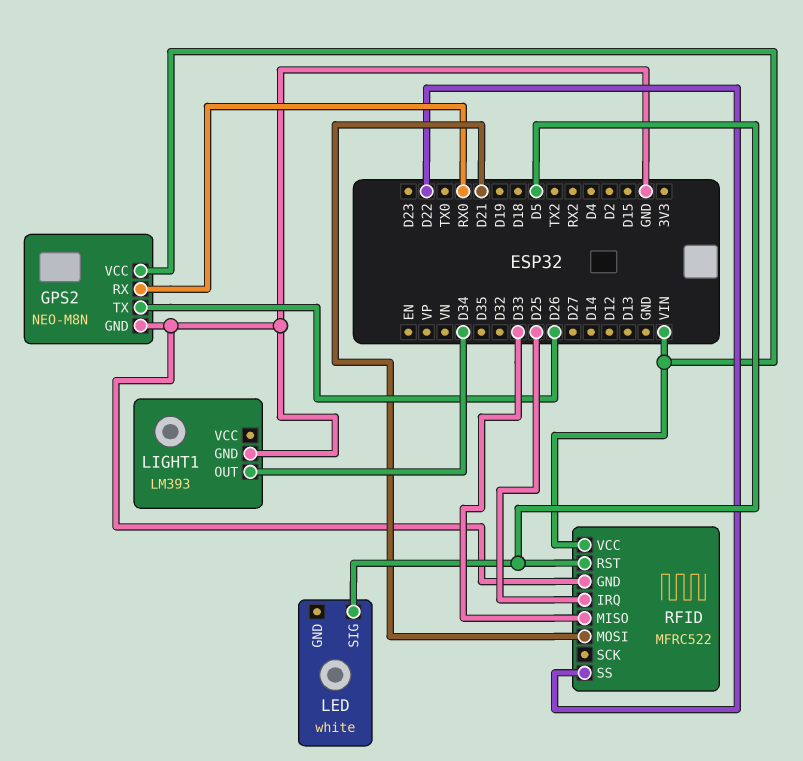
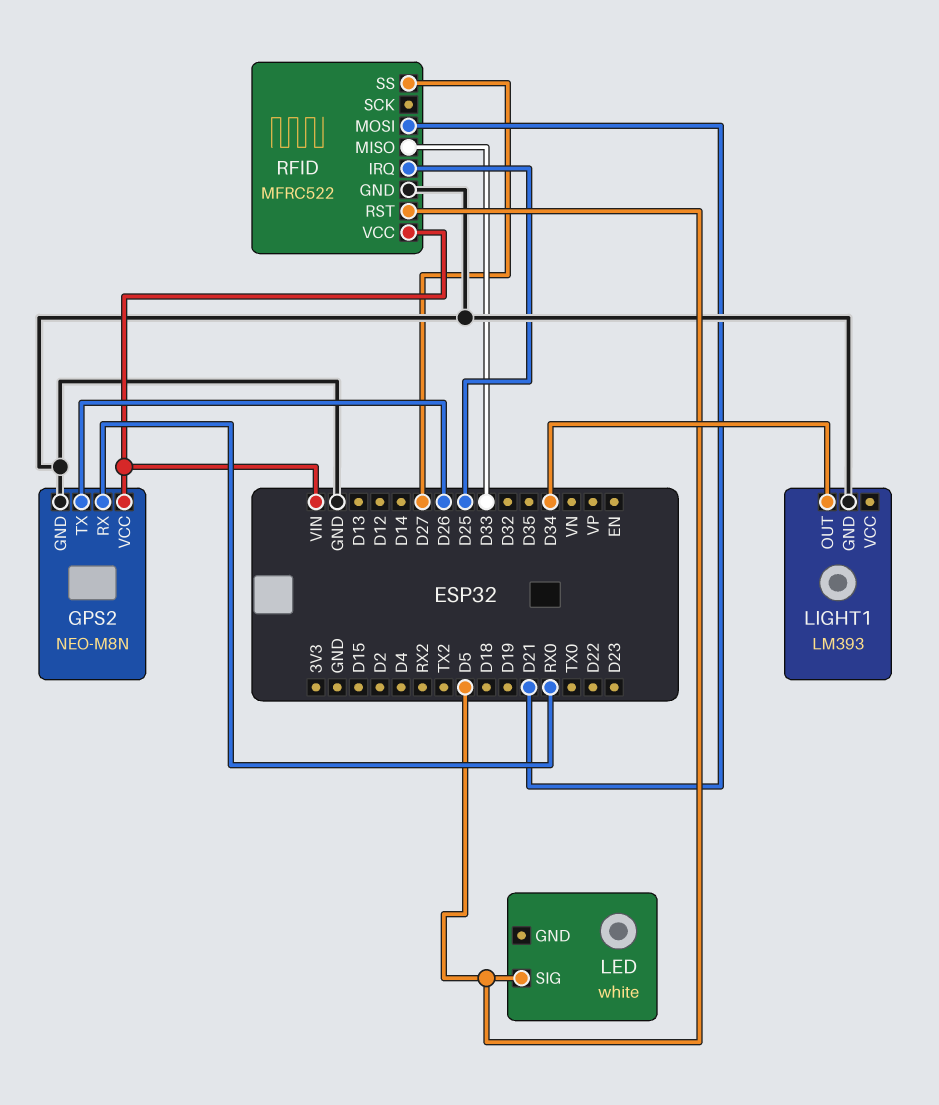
RFID pin SS: D22 -> D27

